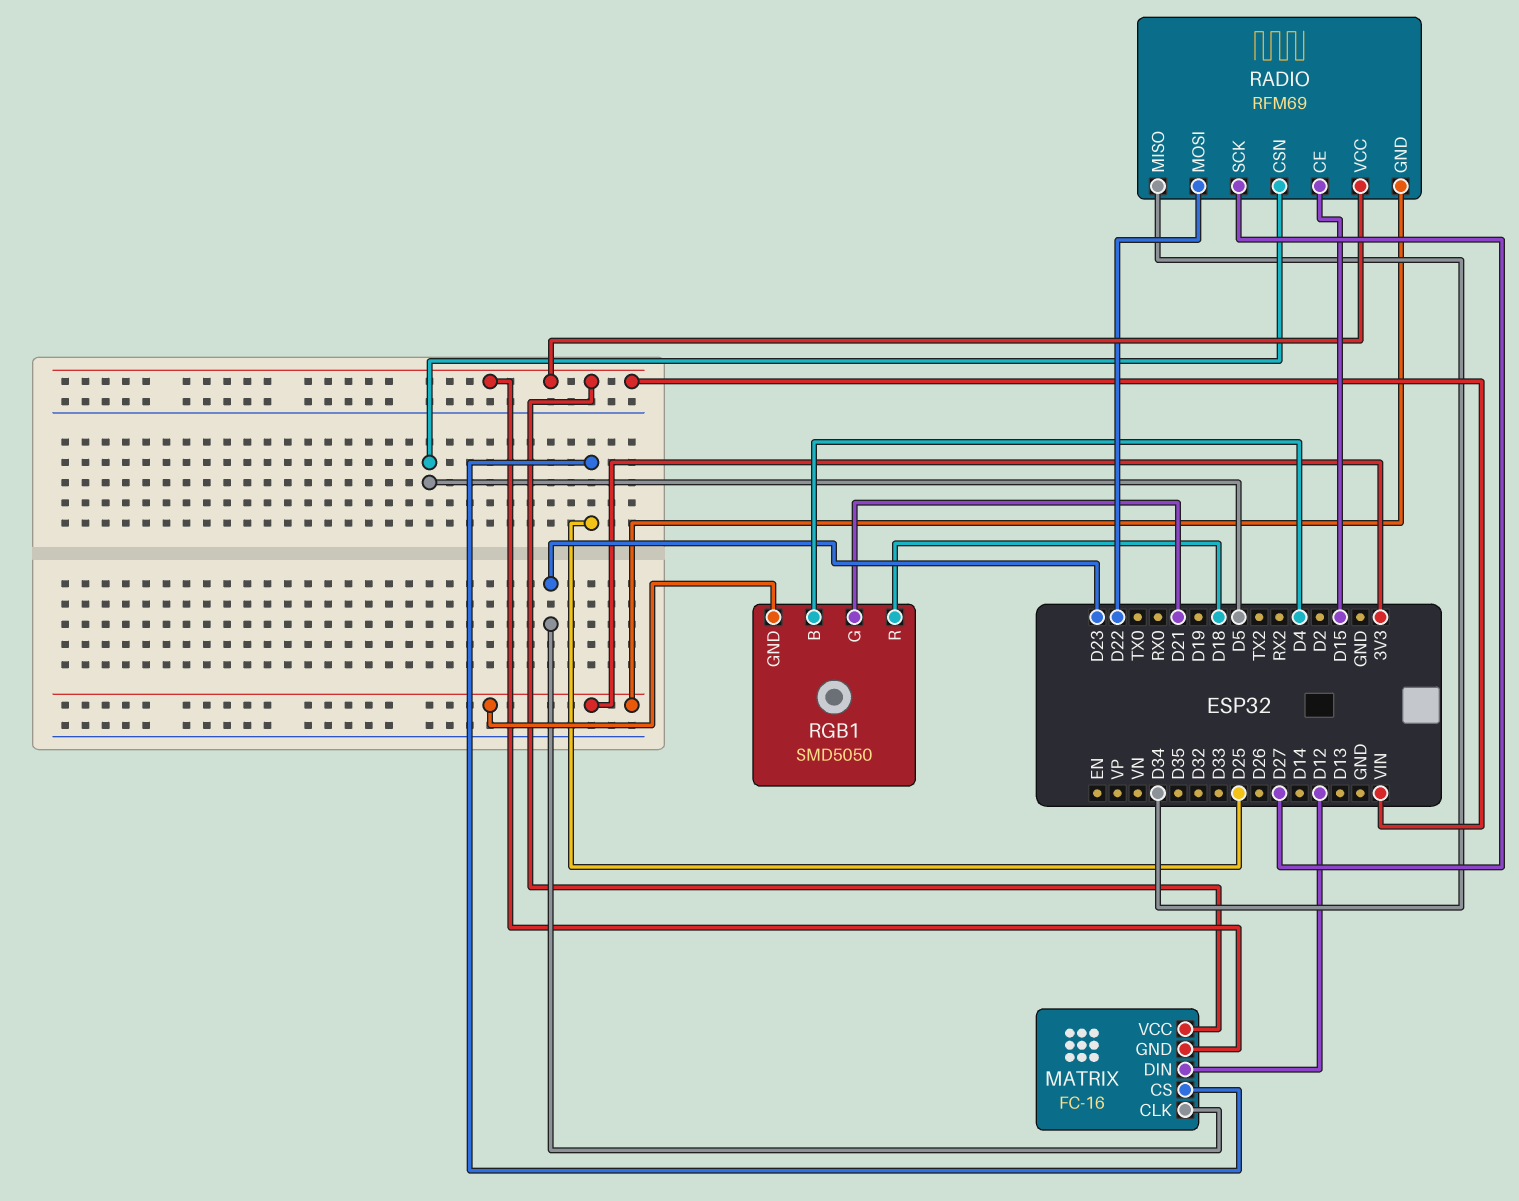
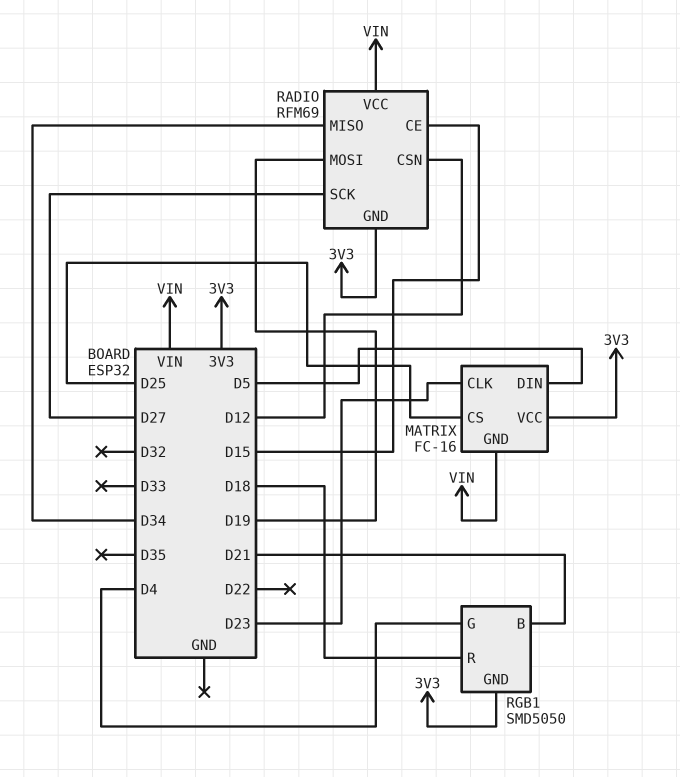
MATRIX pin DIN: D12 -> D5
MATRIX pin VCC: VIN -> 3V3
RADIO pin CSN: D5 -> D12
RADIO pin MOSI: D22 -> D19
RGB1 pin B: D4 -> D21
RGB1 pin G: D21 -> D4

